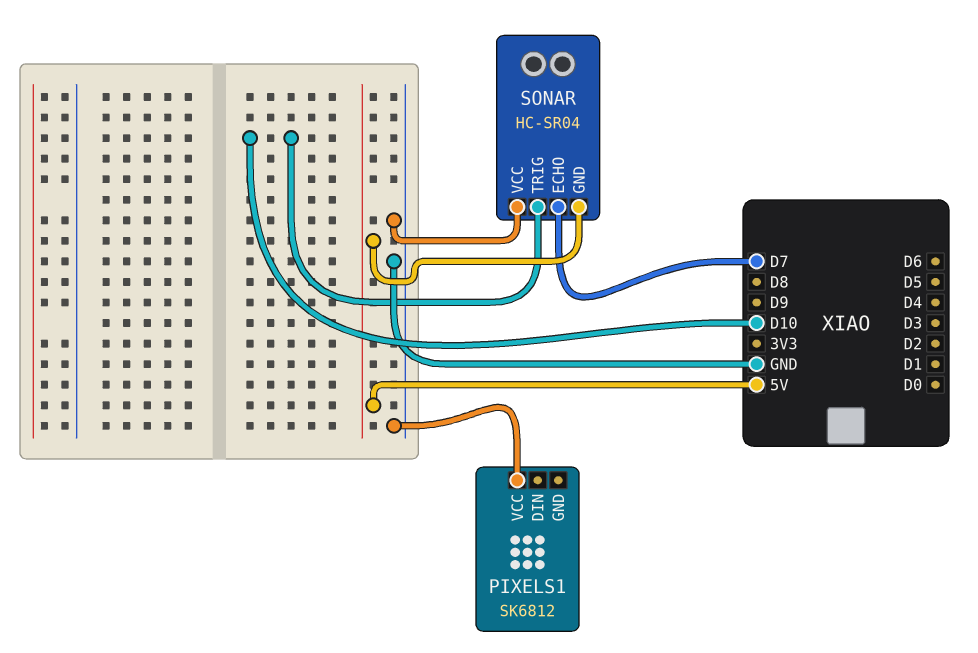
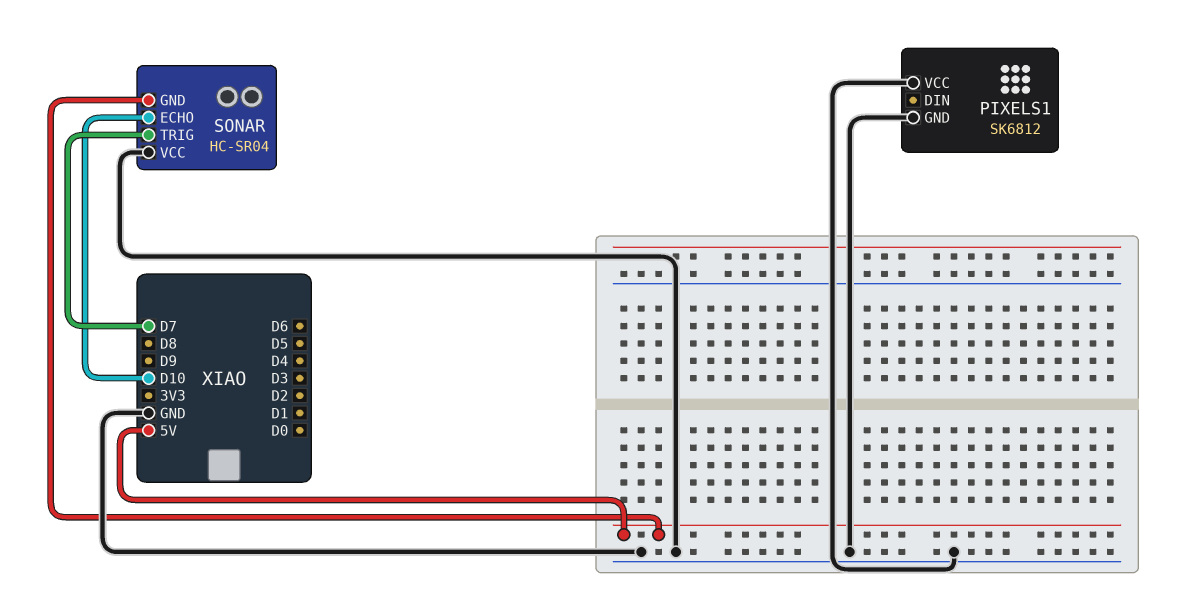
PIXELS1 pin GND: none -> GND
SONAR pin ECHO: D7 -> D10
SONAR pin TRIG: D10 -> D7

